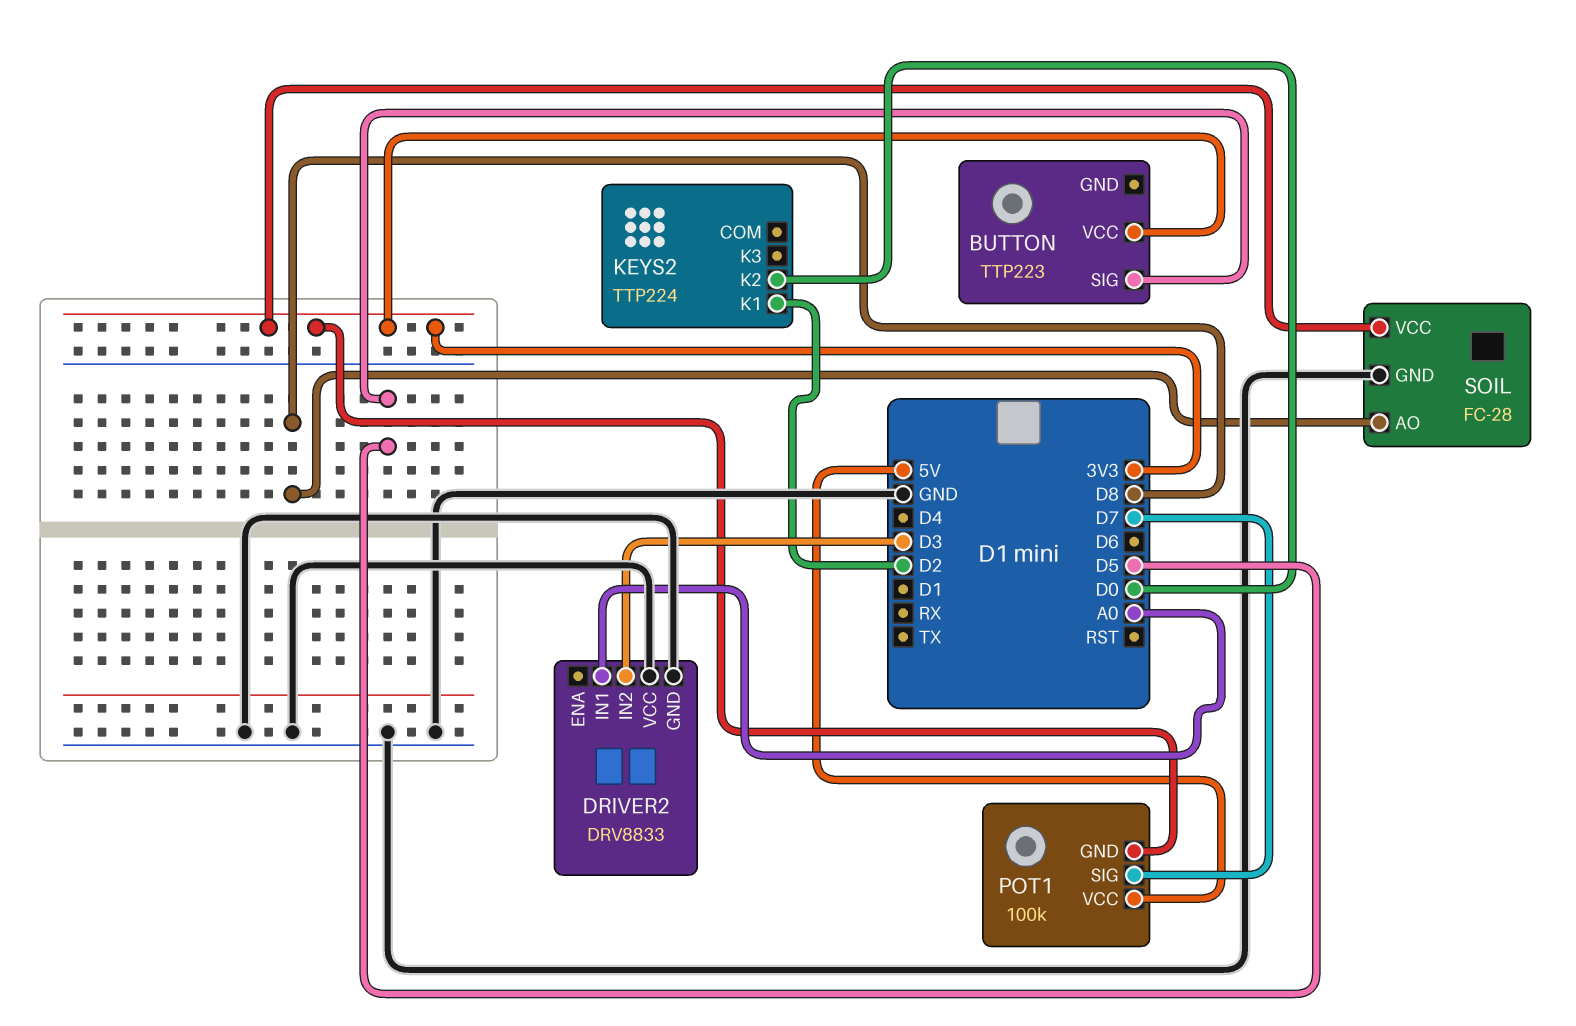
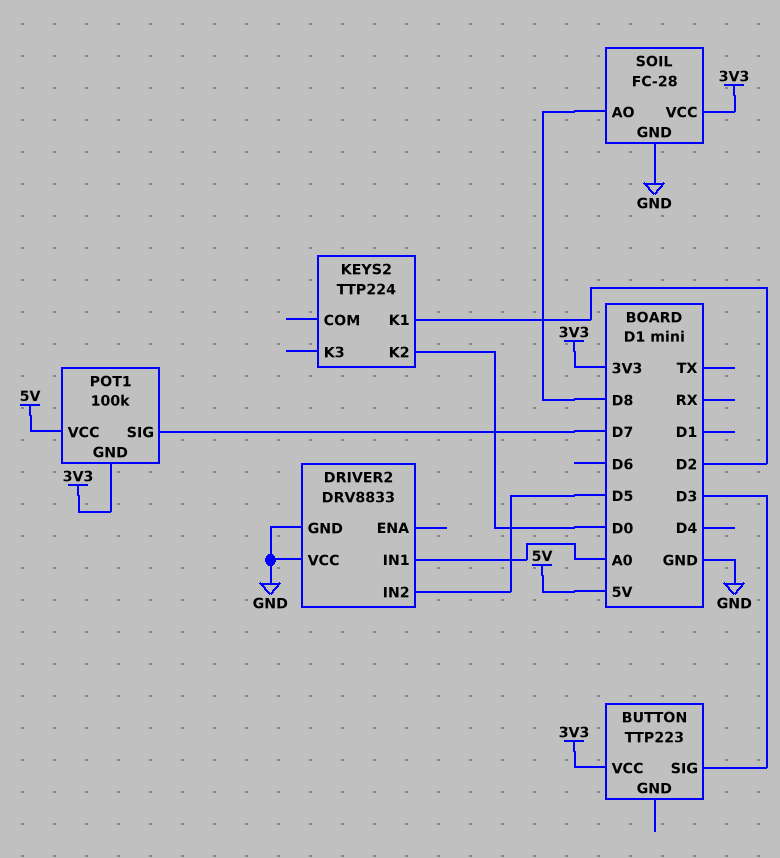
BUTTON pin SIG: D5 -> D3
DRIVER2 pin IN2: D3 -> D5

